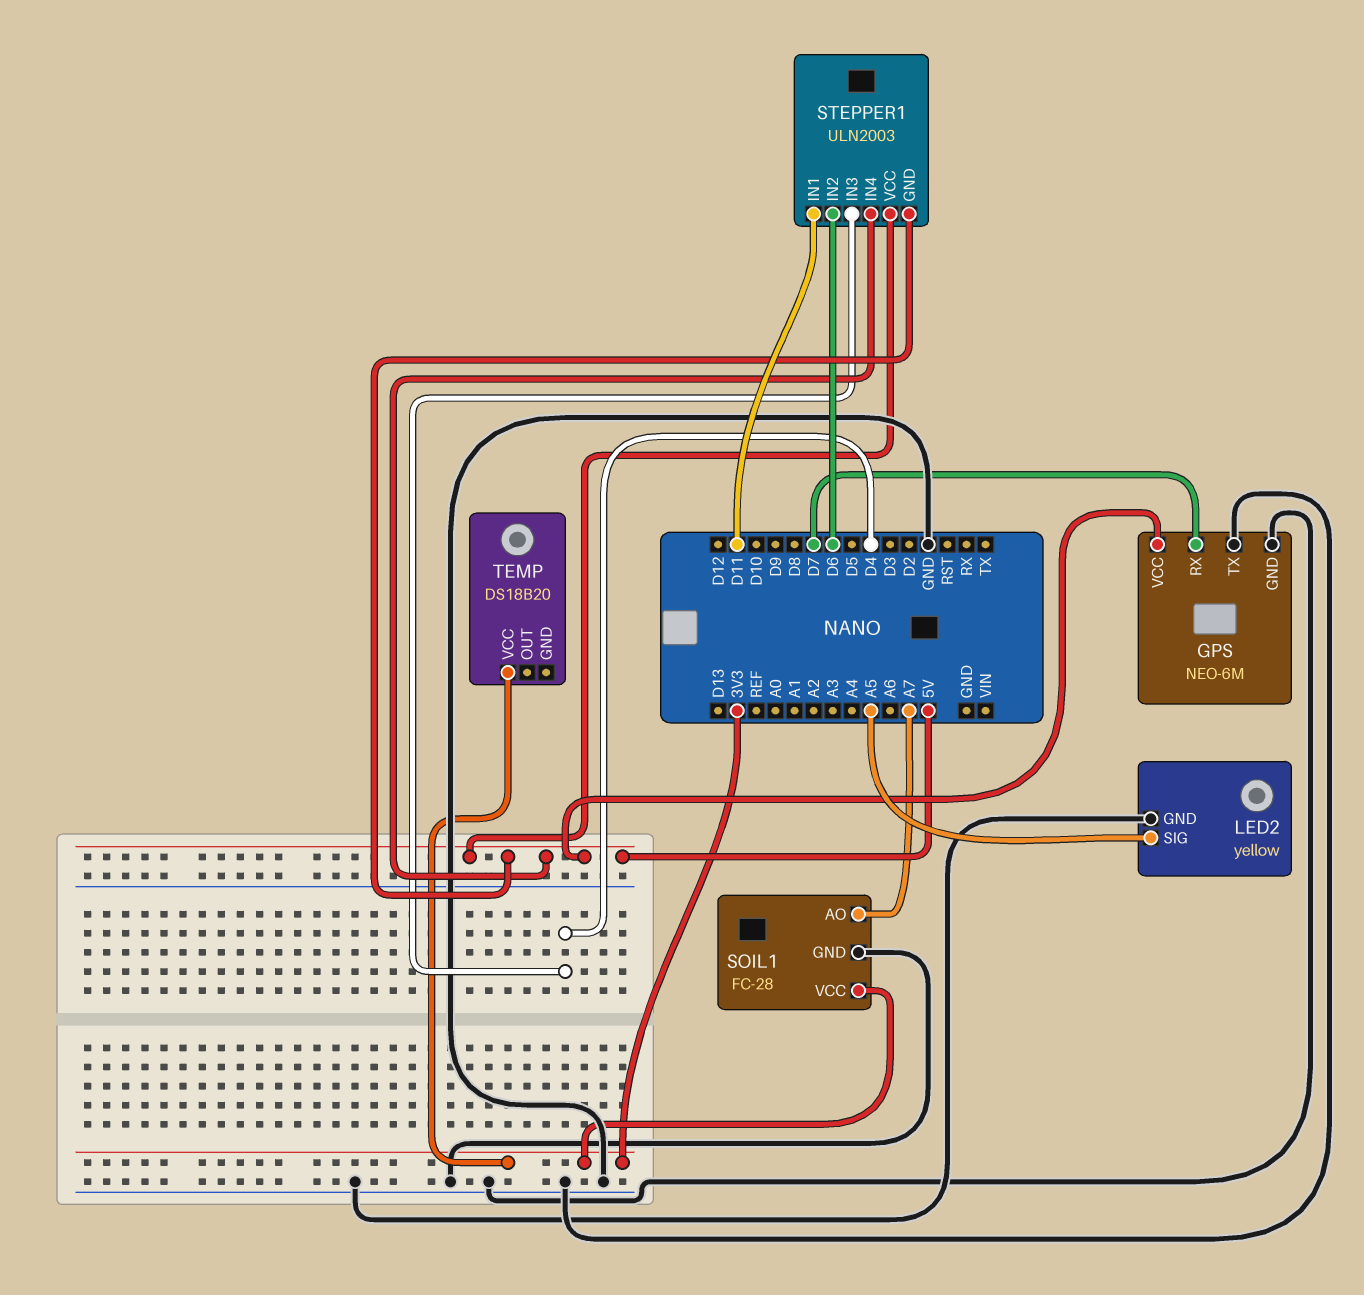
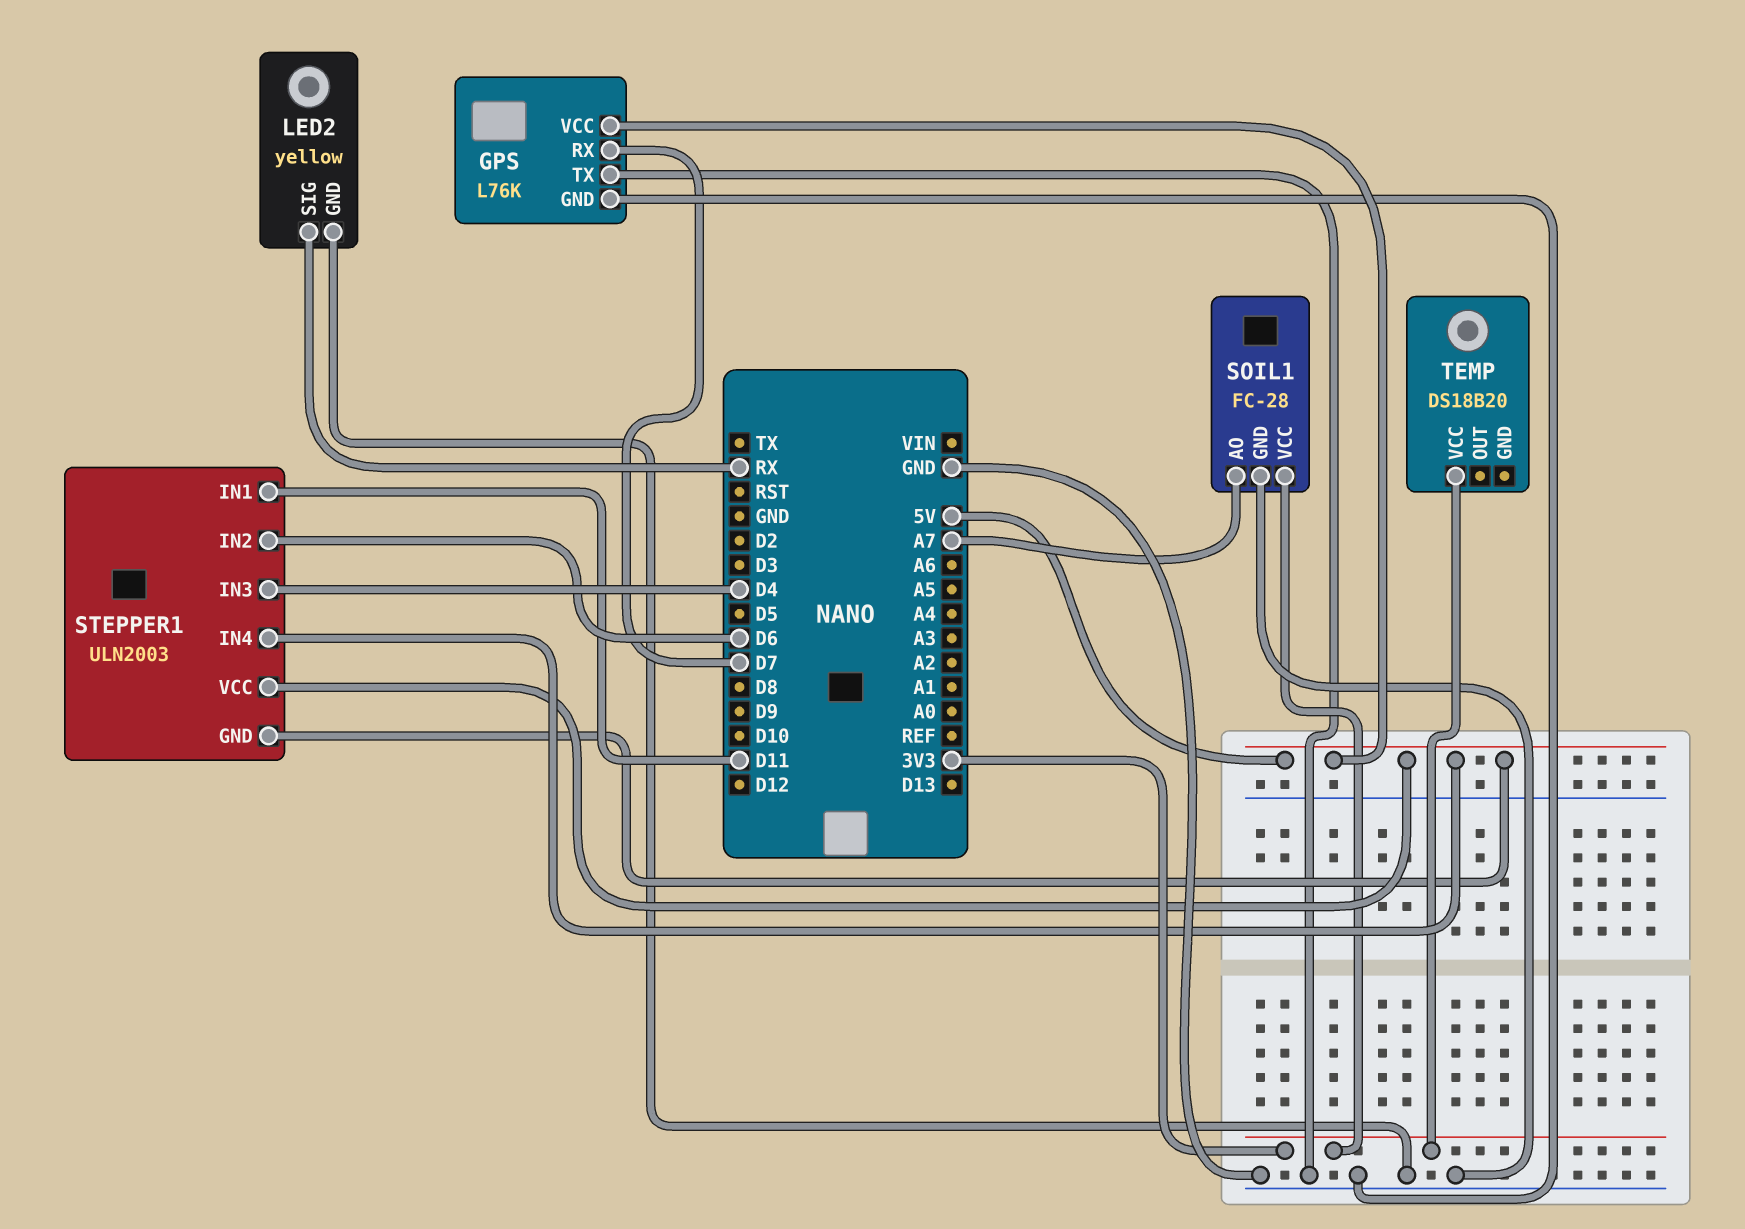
GPS: NEO-6M -> L76K
LED2 pin SIG: A5 -> RX

